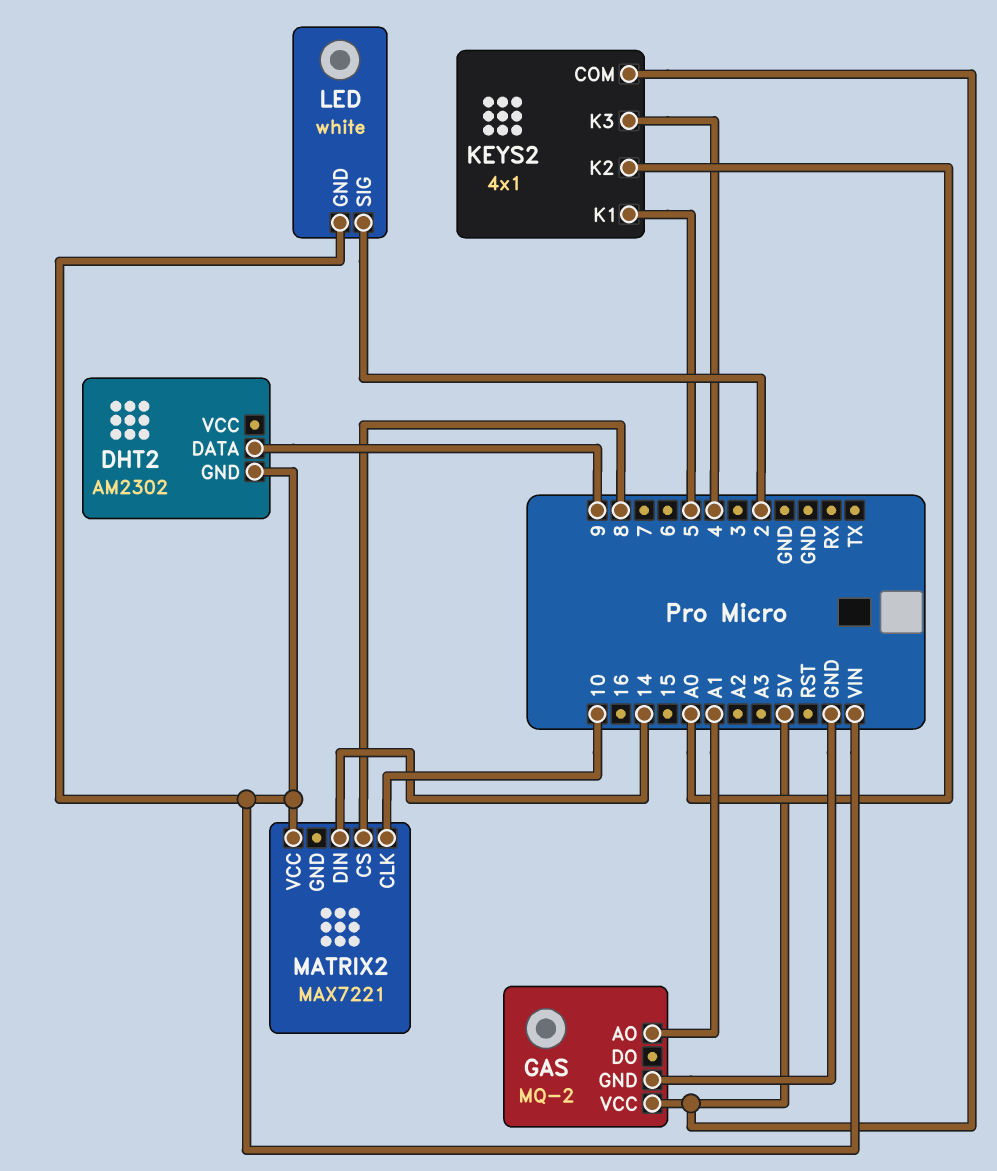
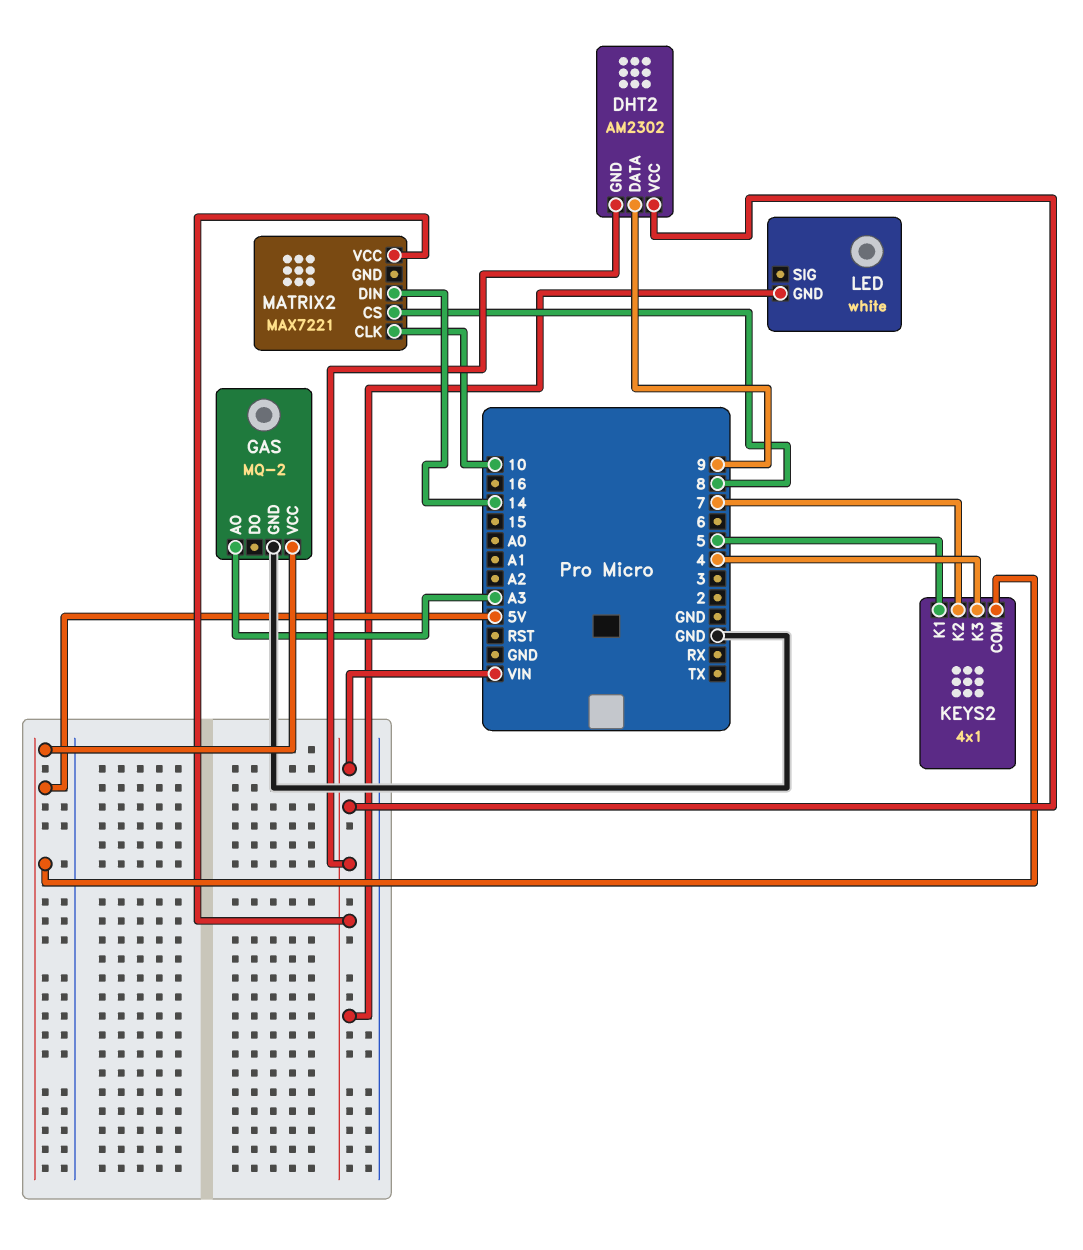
DHT2 pin VCC: none -> VIN
GAS pin AO: A1 -> A3
KEYS2 pin K2: A0 -> 7
LED pin SIG: 2 -> none

